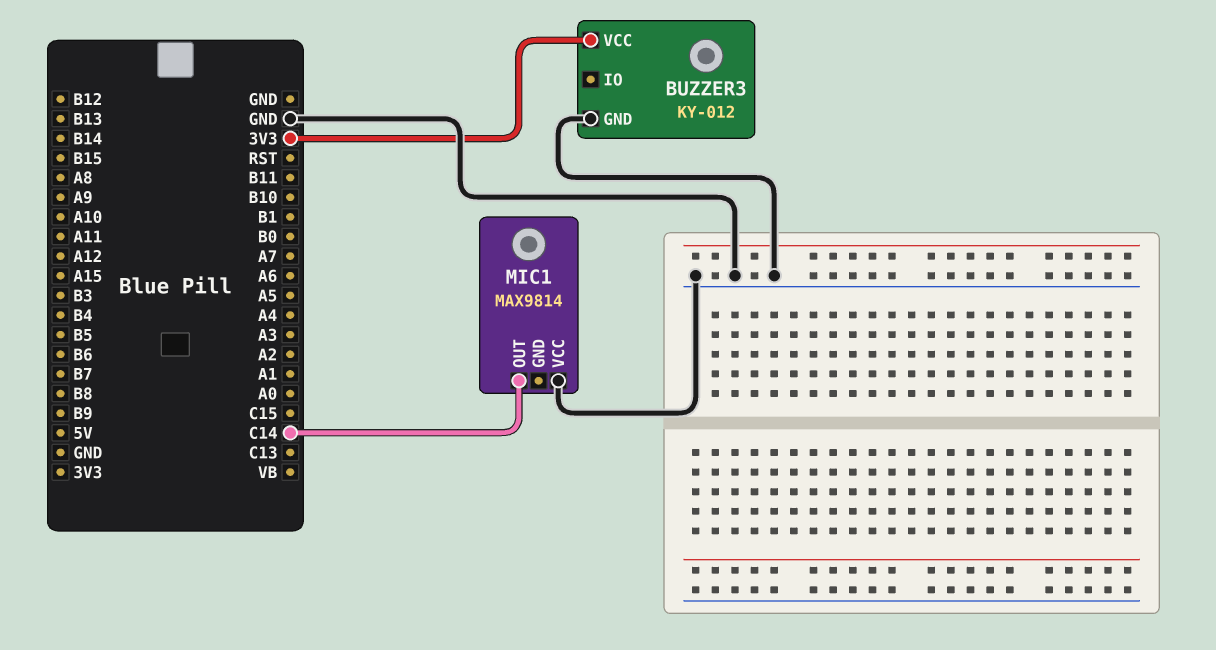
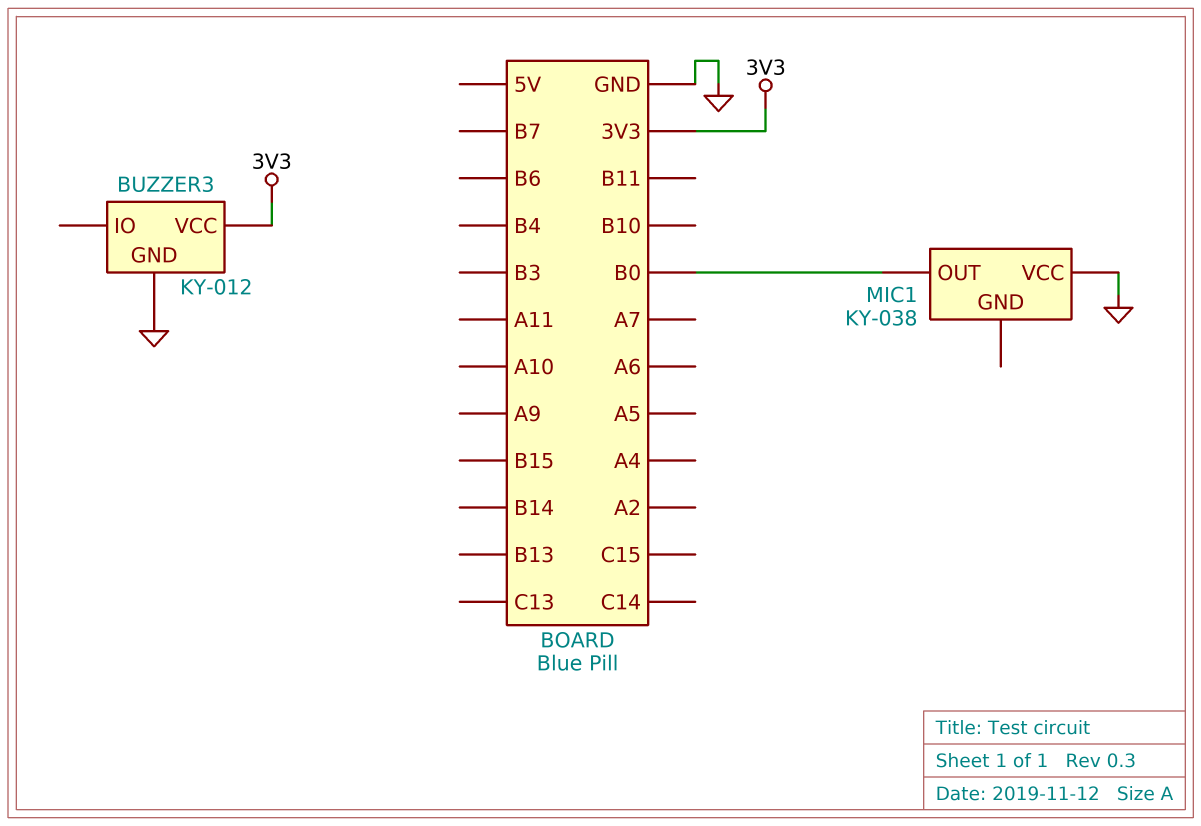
MIC1: MAX9814 -> KY-038
MIC1 pin OUT: C14 -> B0

